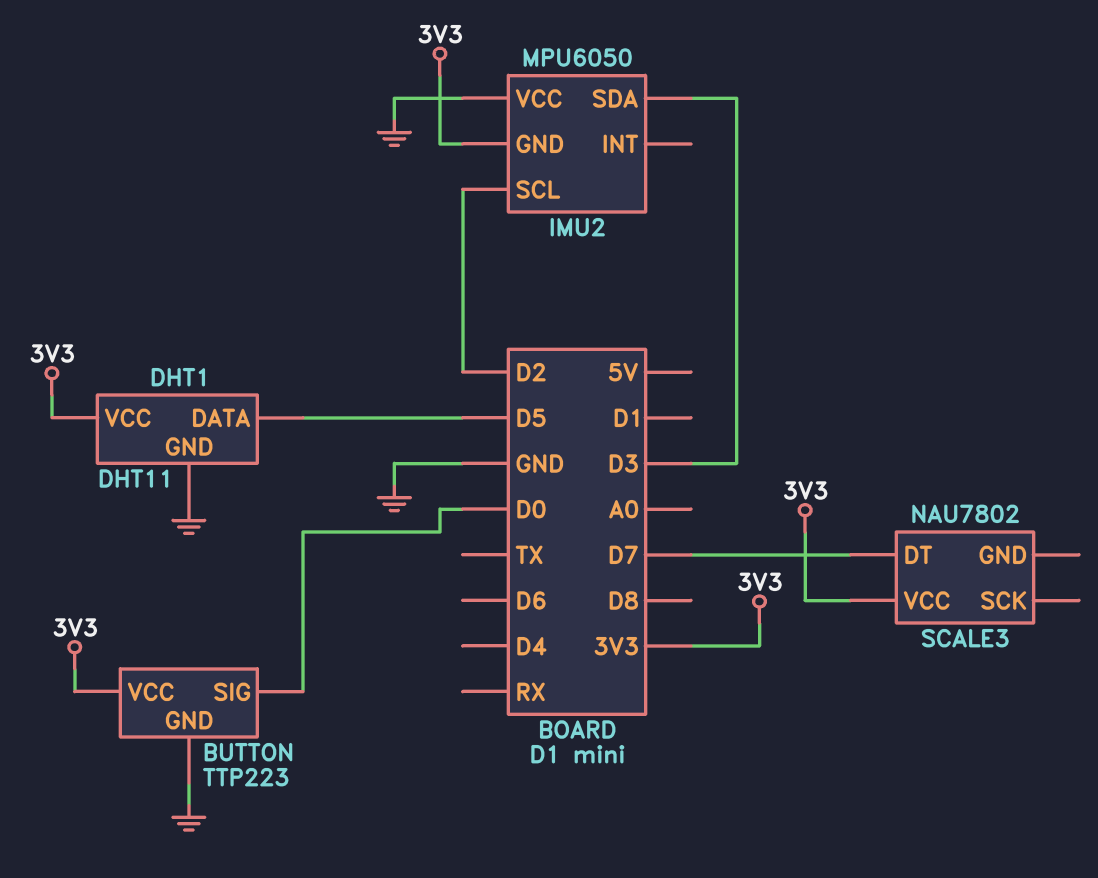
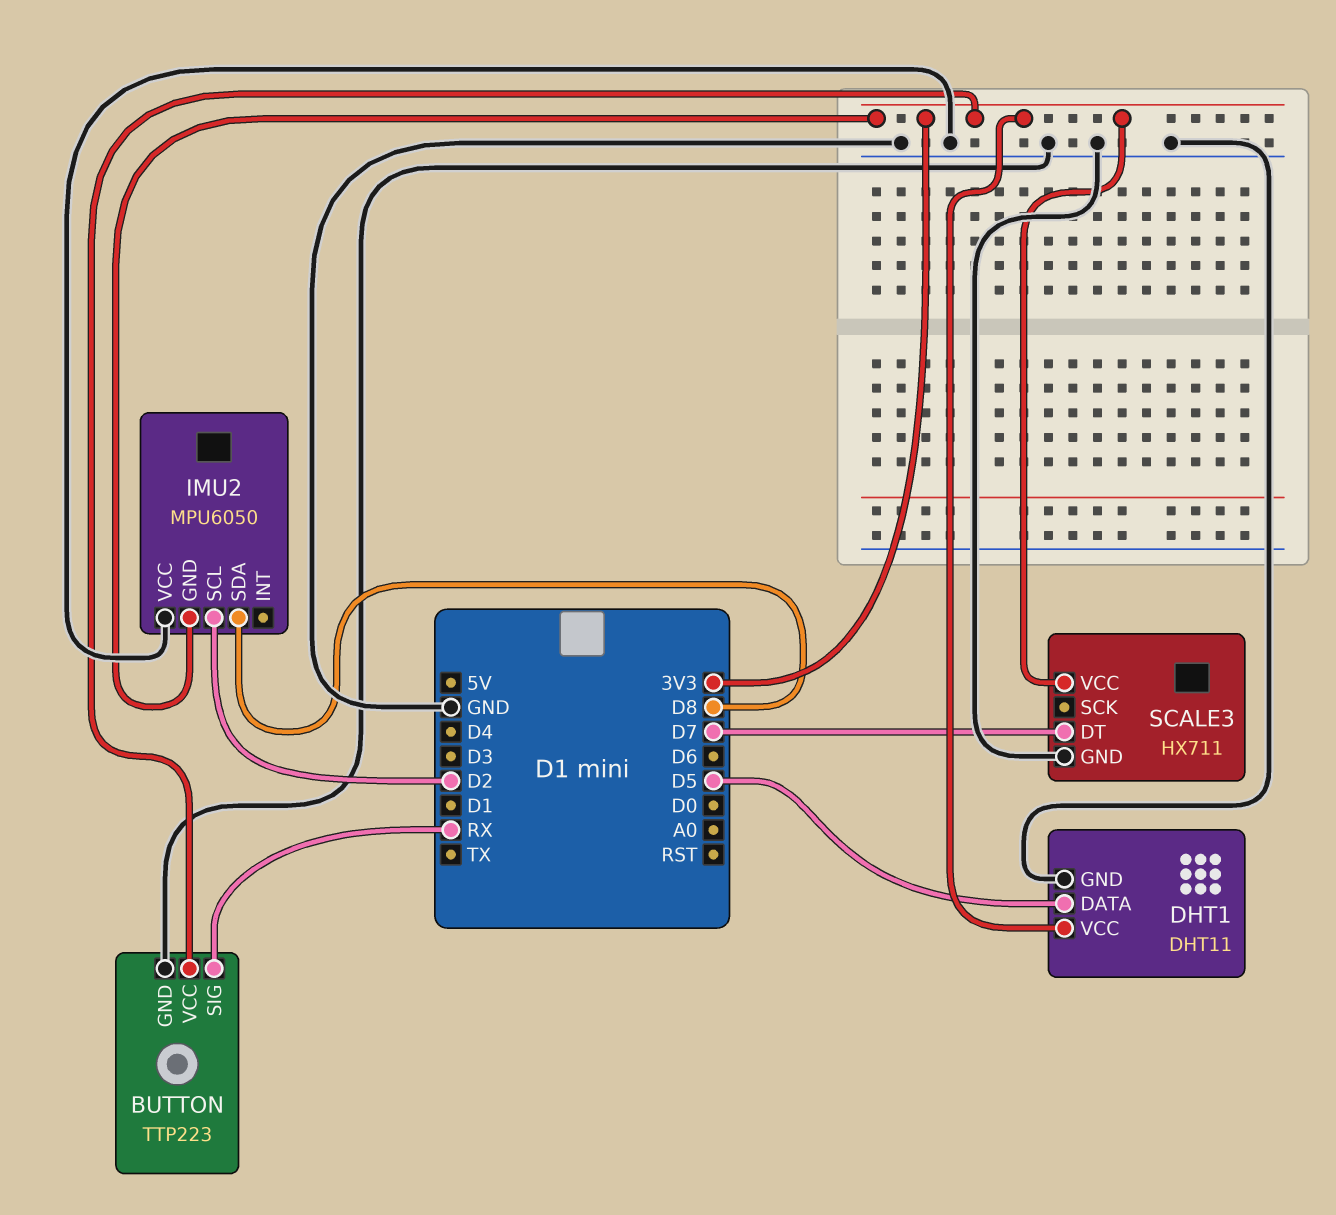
BUTTON pin SIG: D0 -> RX
IMU2 pin SDA: D3 -> D8
SCALE3: NAU7802 -> HX711
SCALE3 pin GND: none -> GND

